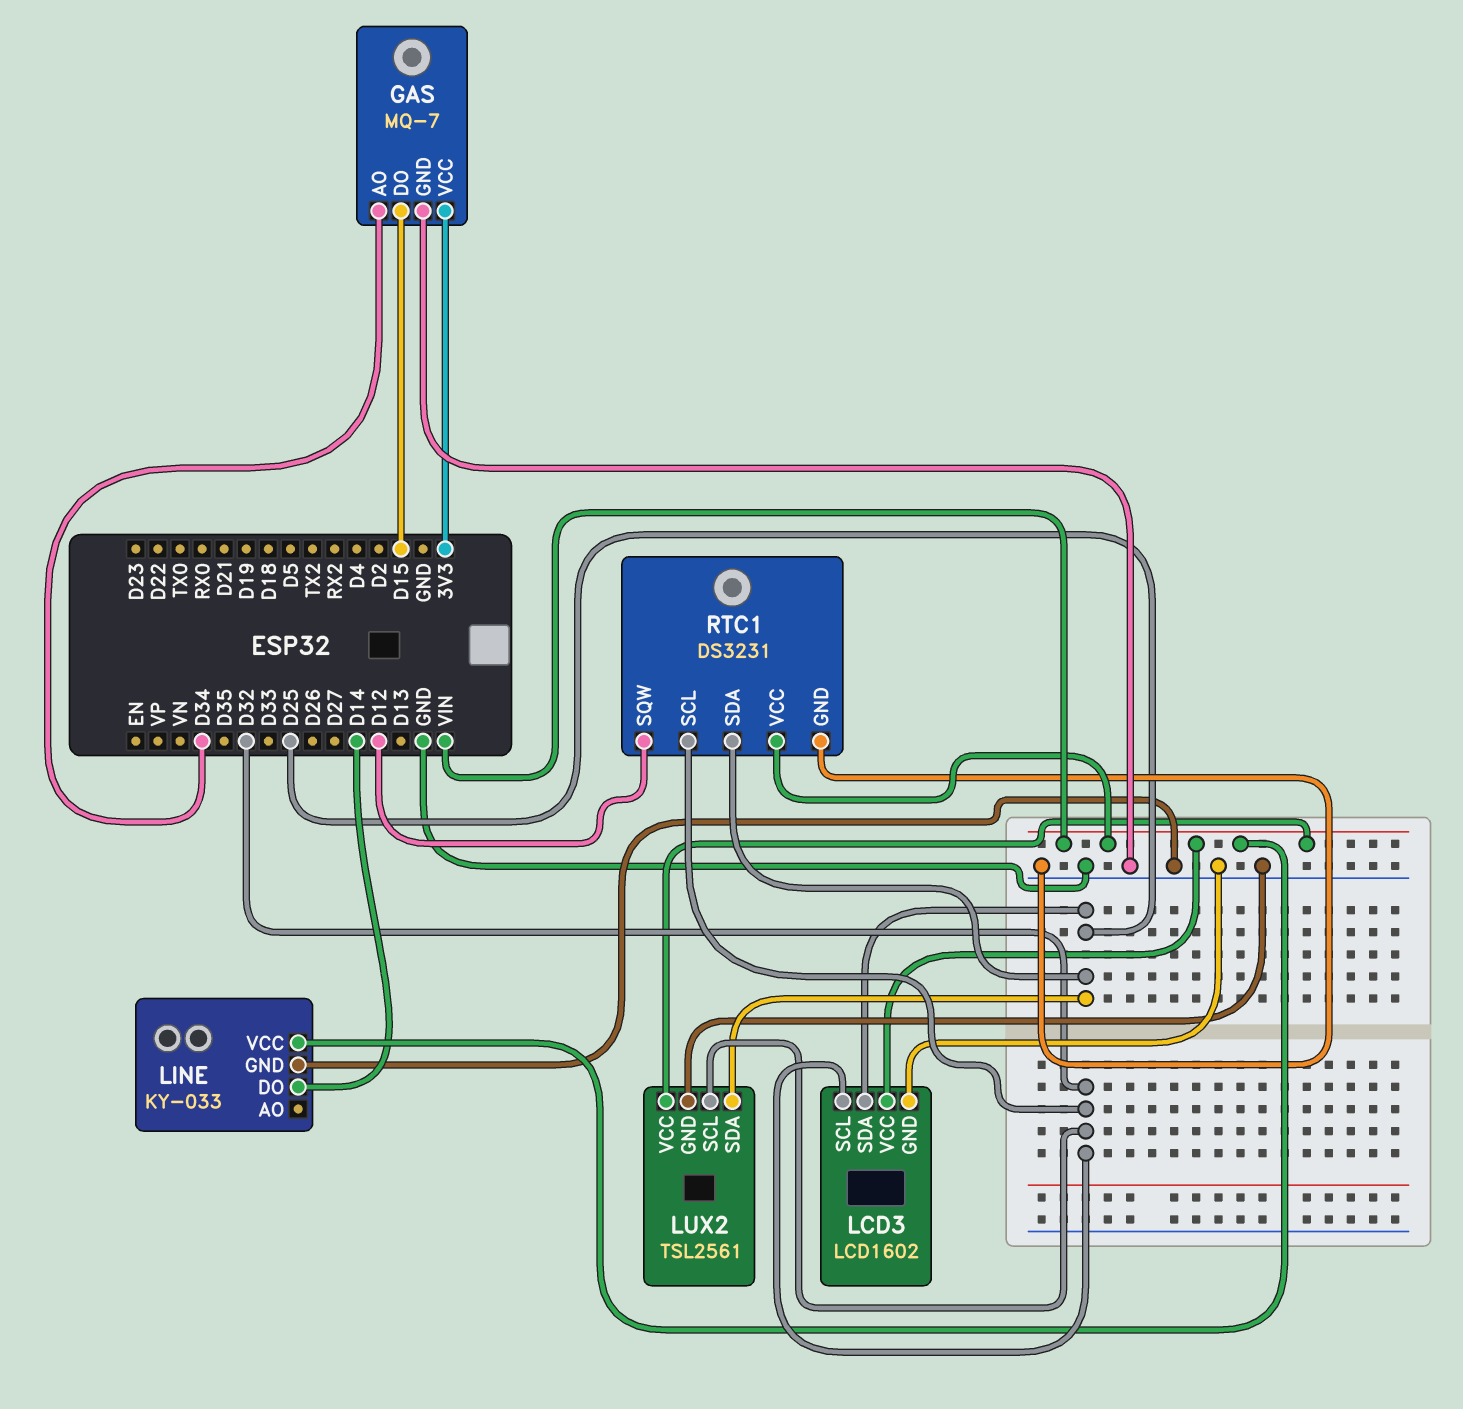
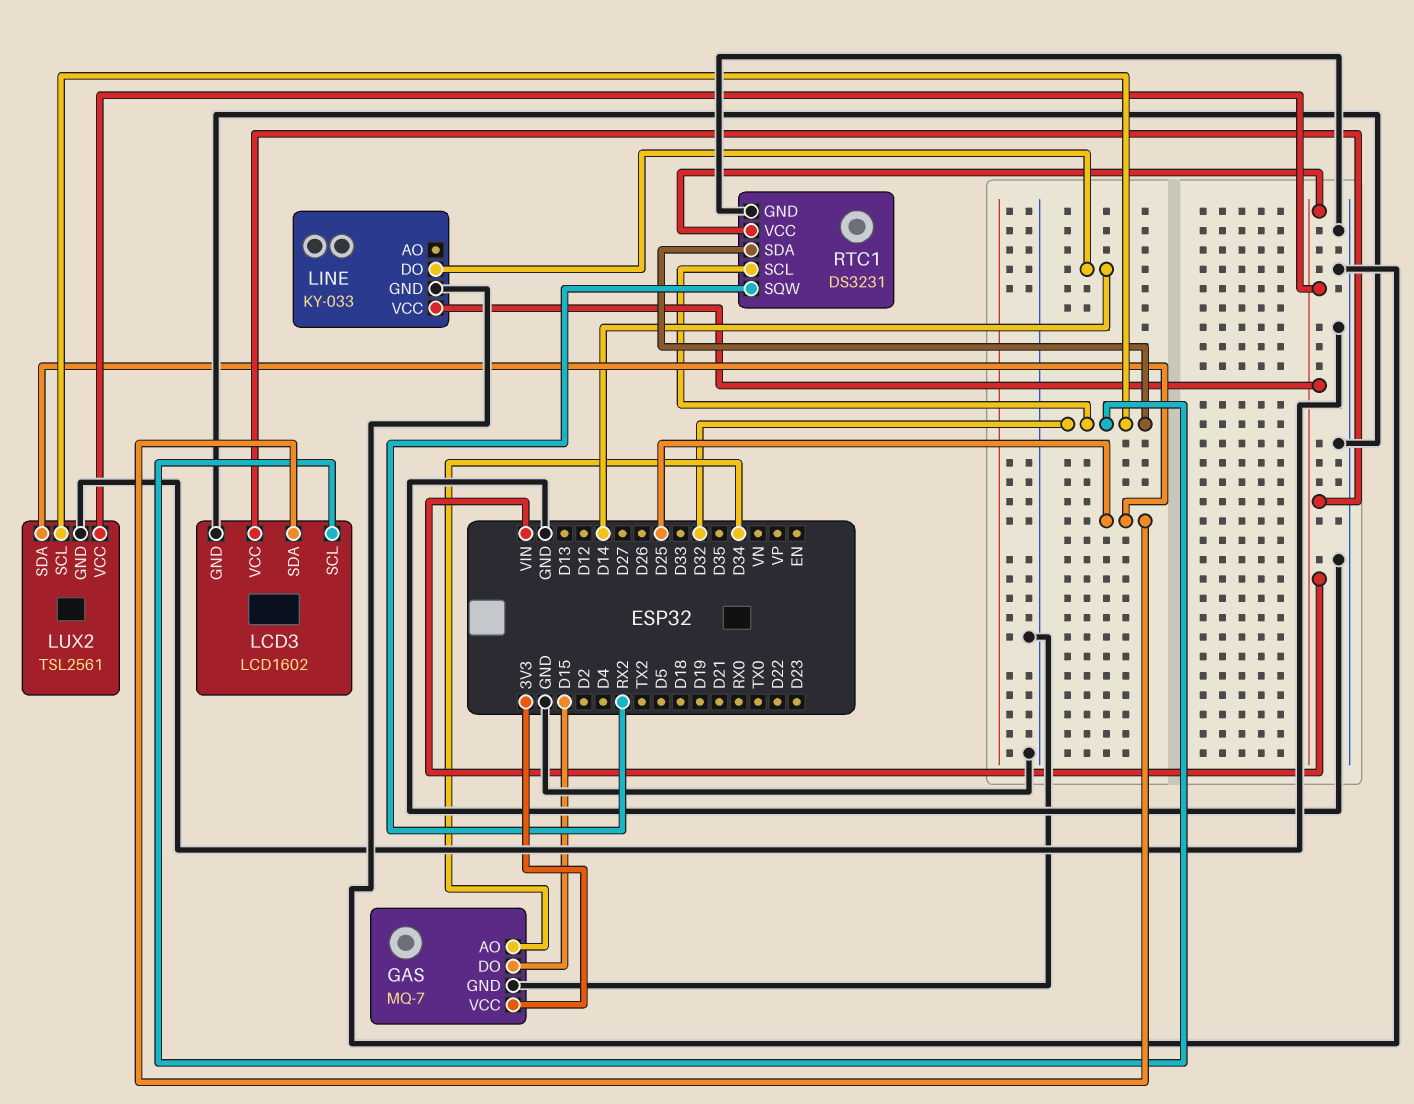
RTC1 pin SDA: D25 -> D32
RTC1 pin SQW: D12 -> RX2

